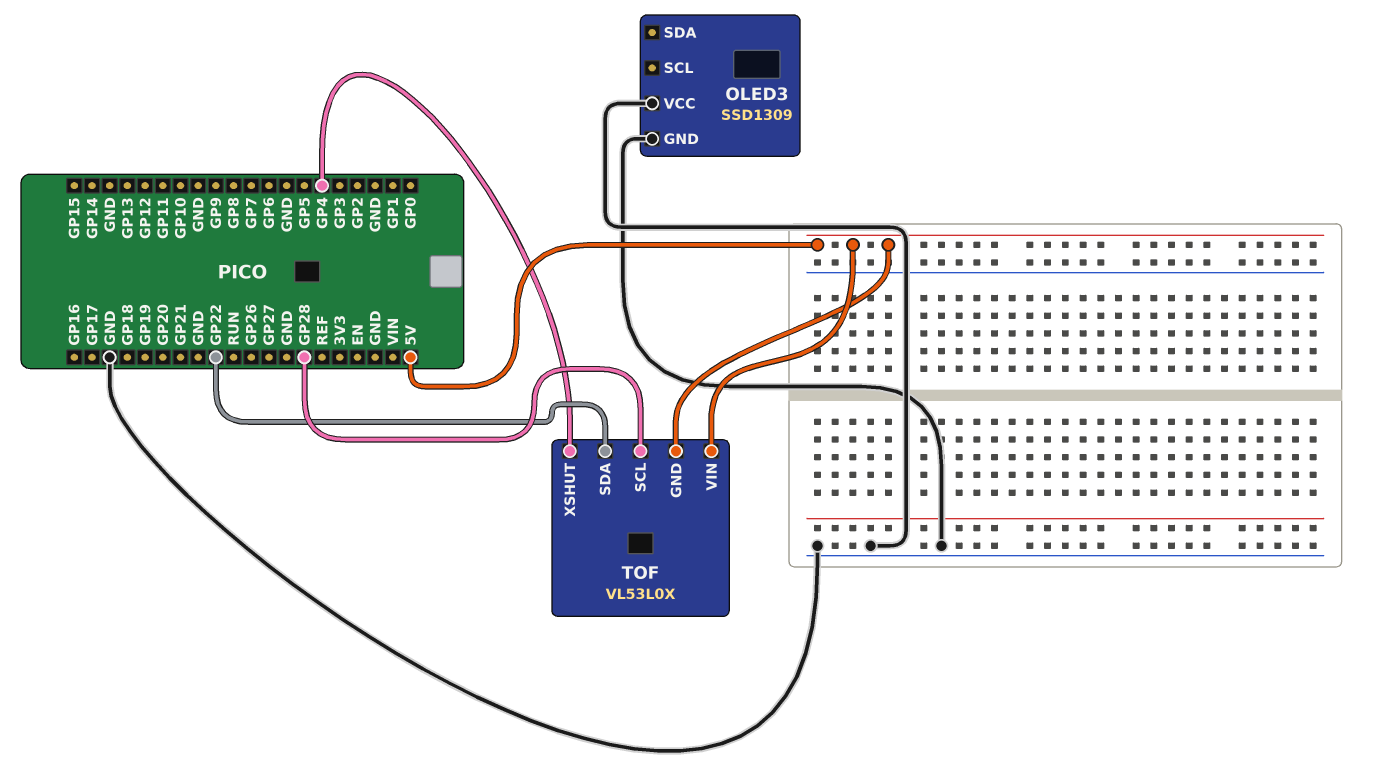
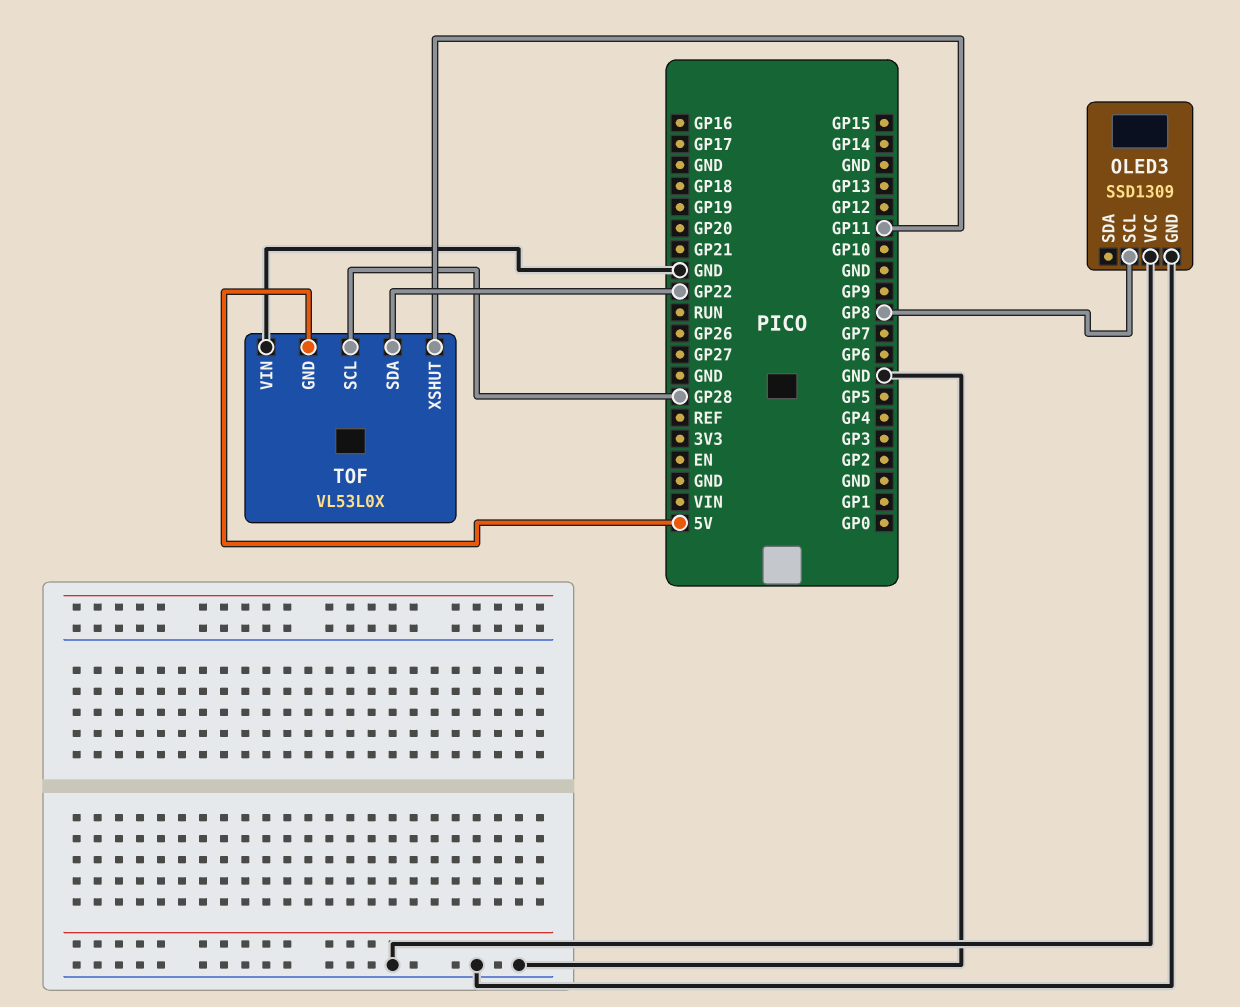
OLED3 pin SCL: none -> GP8
TOF pin VIN: 5V -> GND
TOF pin XSHUT: GP4 -> GP11

